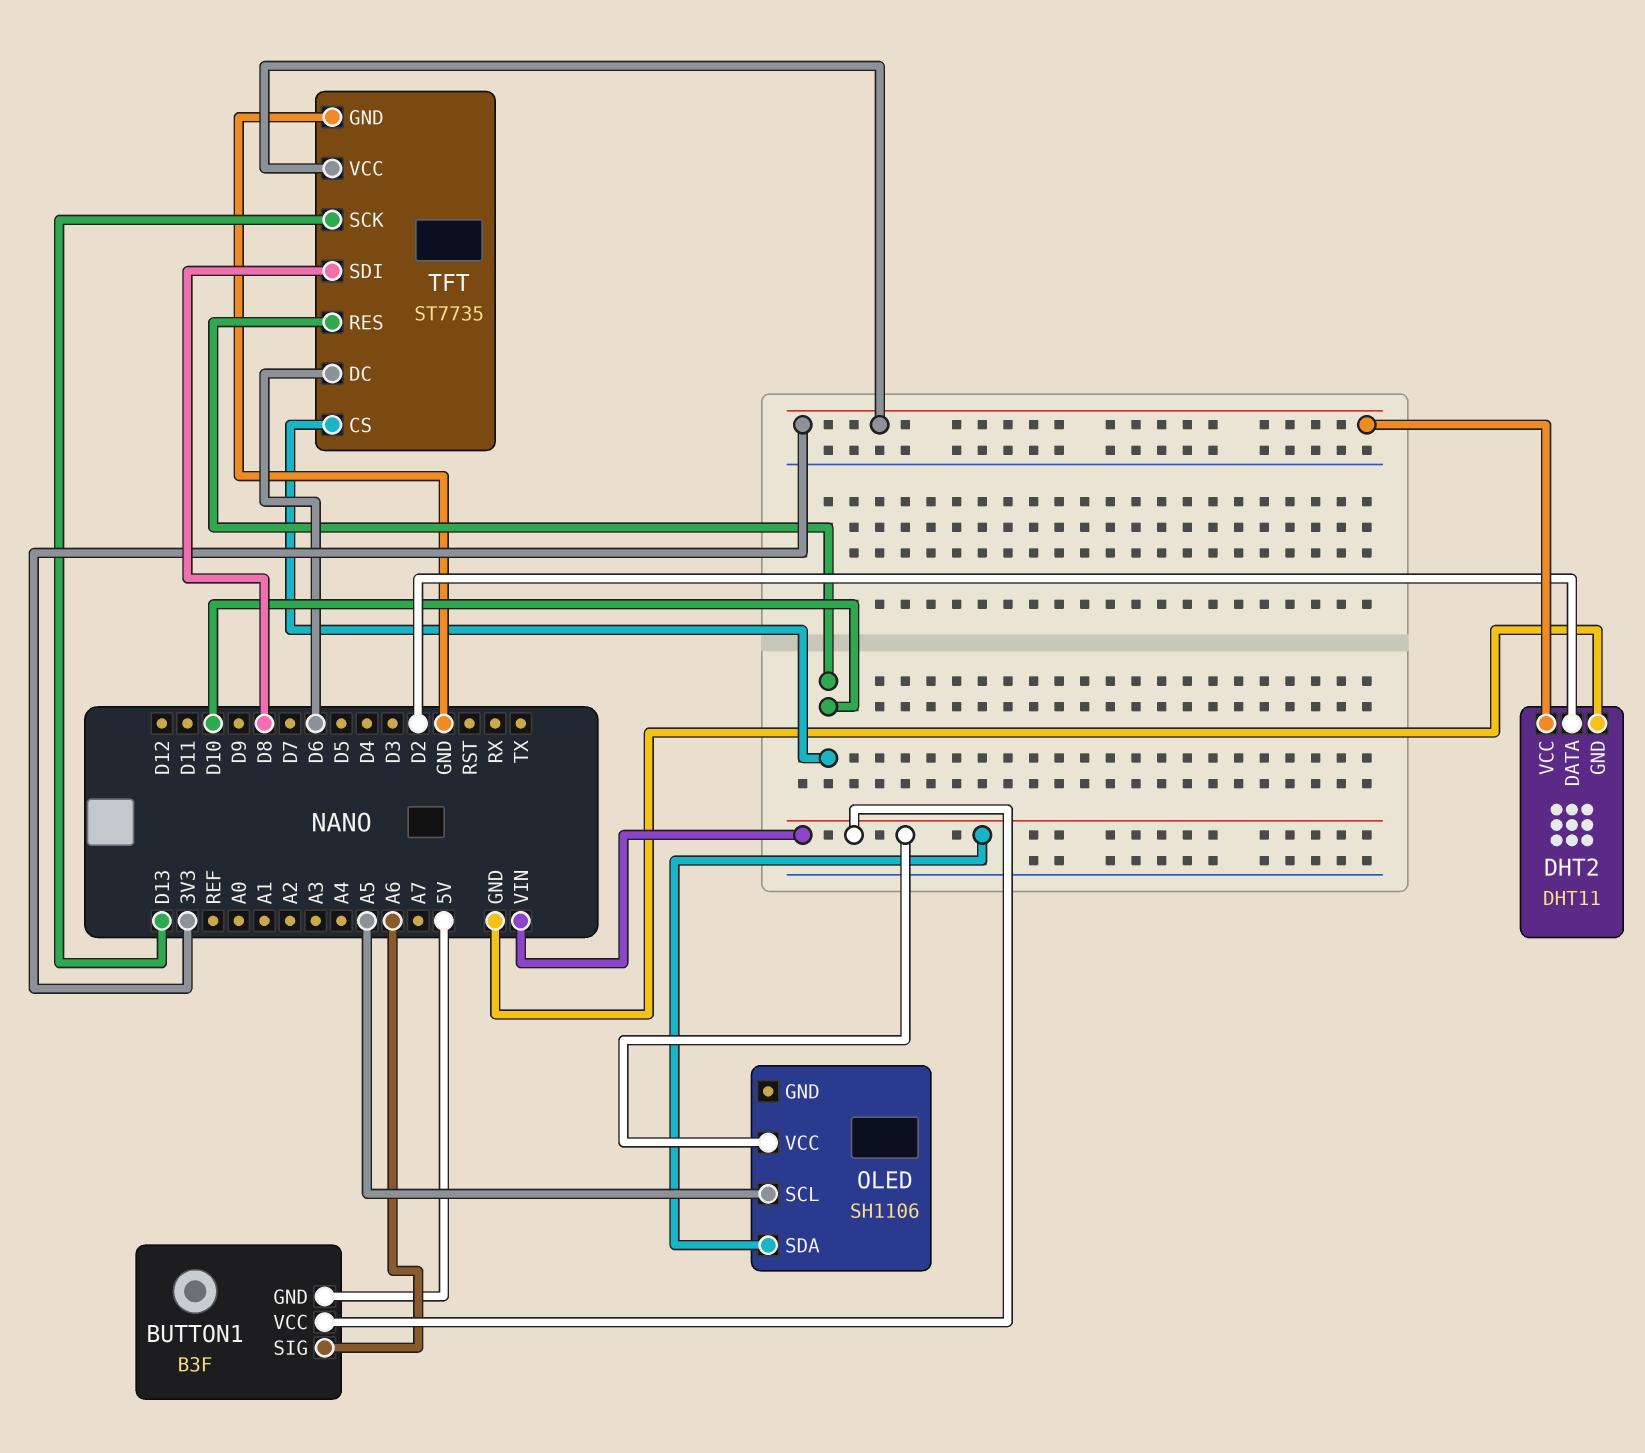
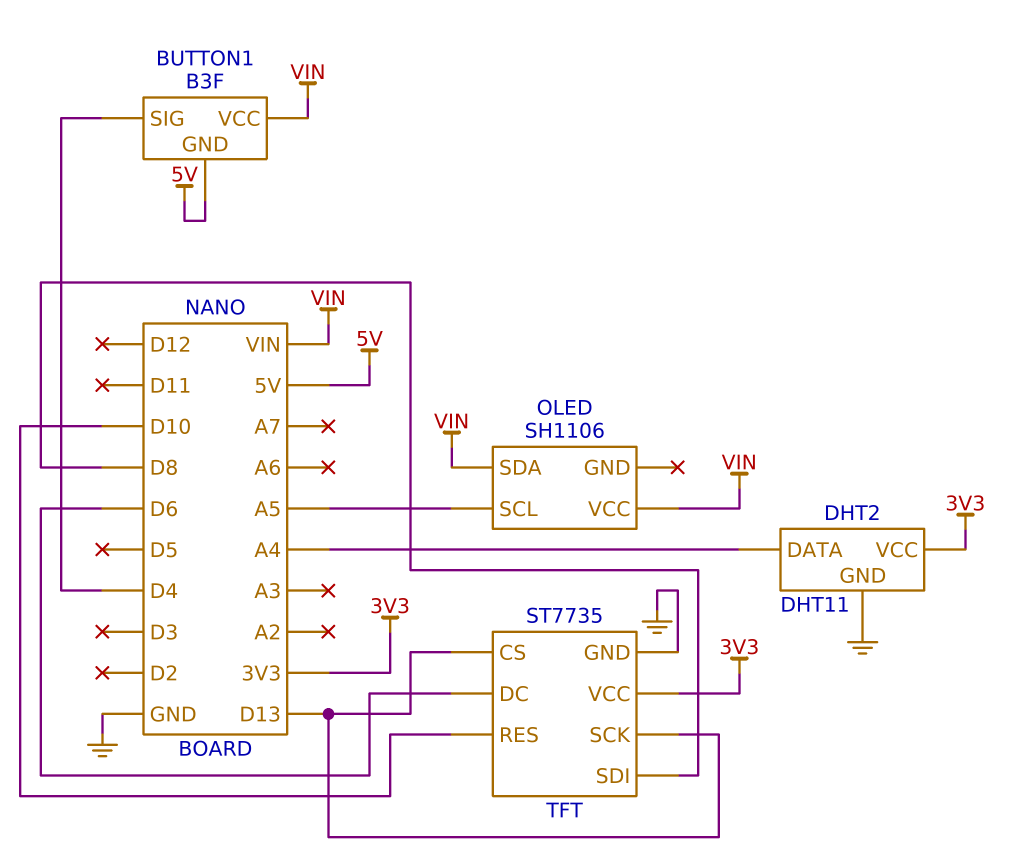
BUTTON1 pin SIG: A6 -> D4
DHT2 pin DATA: D2 -> A4
TFT pin CS: D10 -> D13

